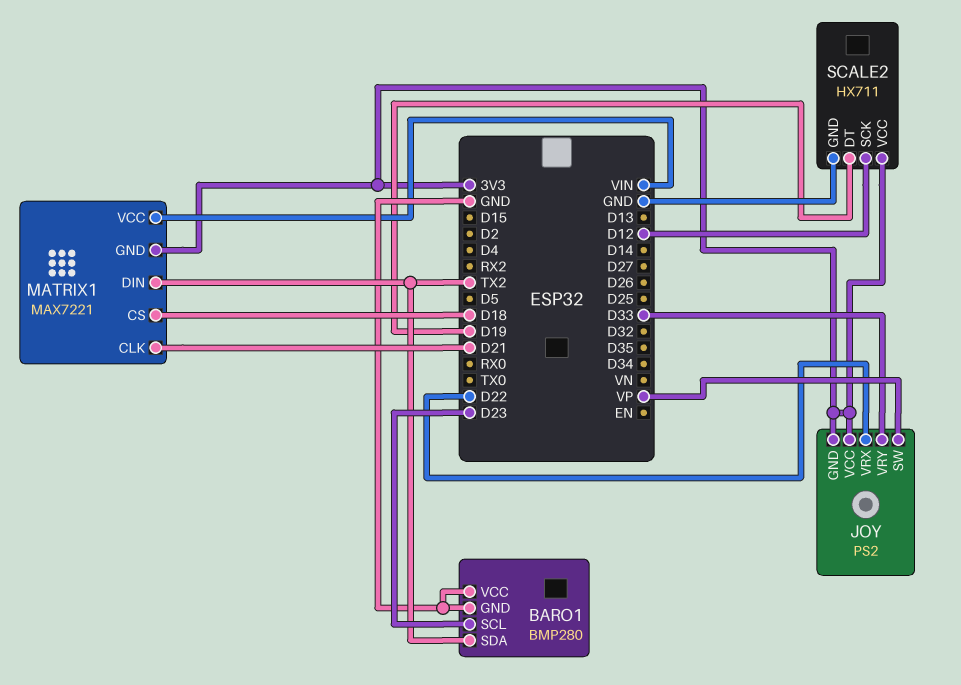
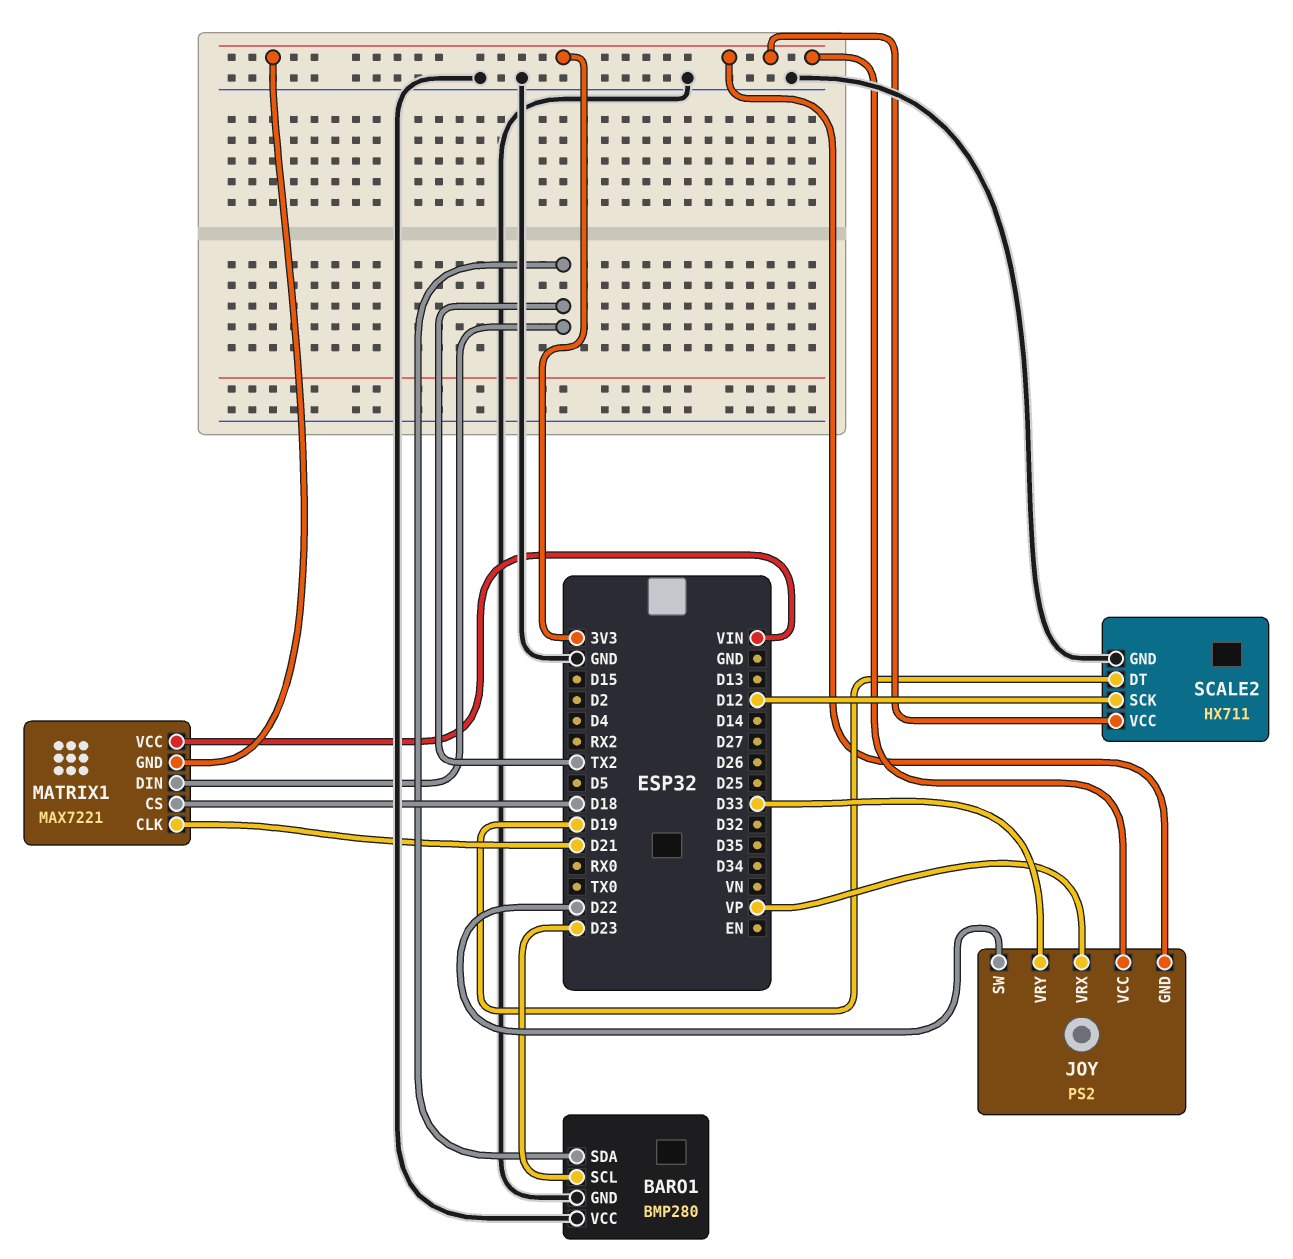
JOY pin SW: VP -> D22
JOY pin VRX: D22 -> VP

